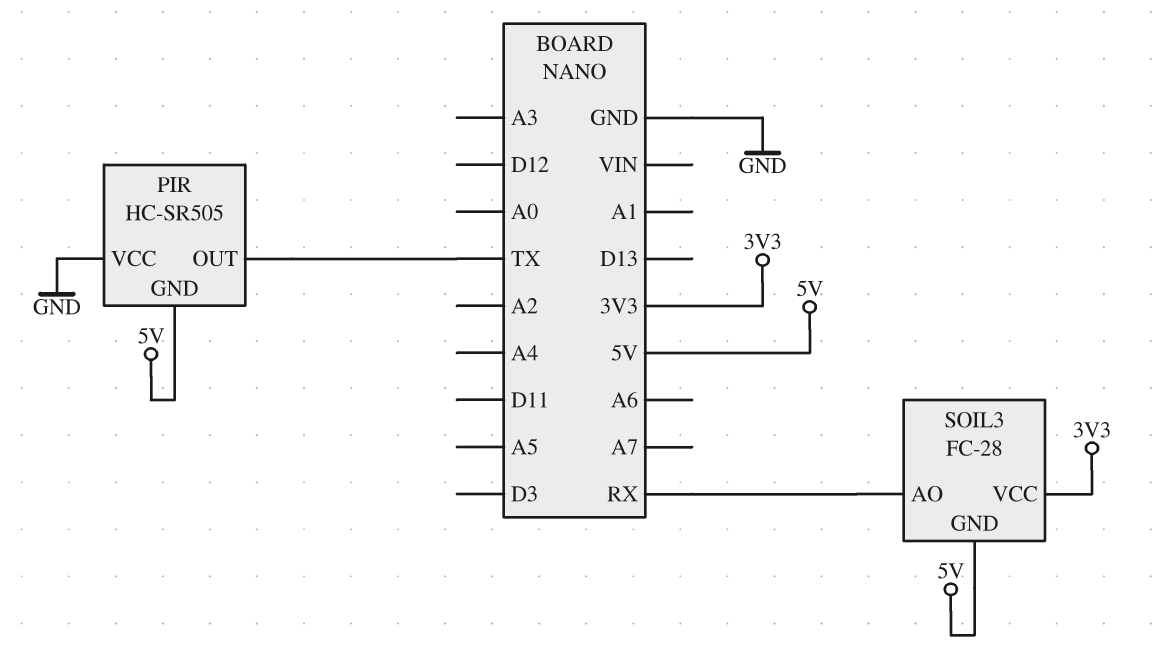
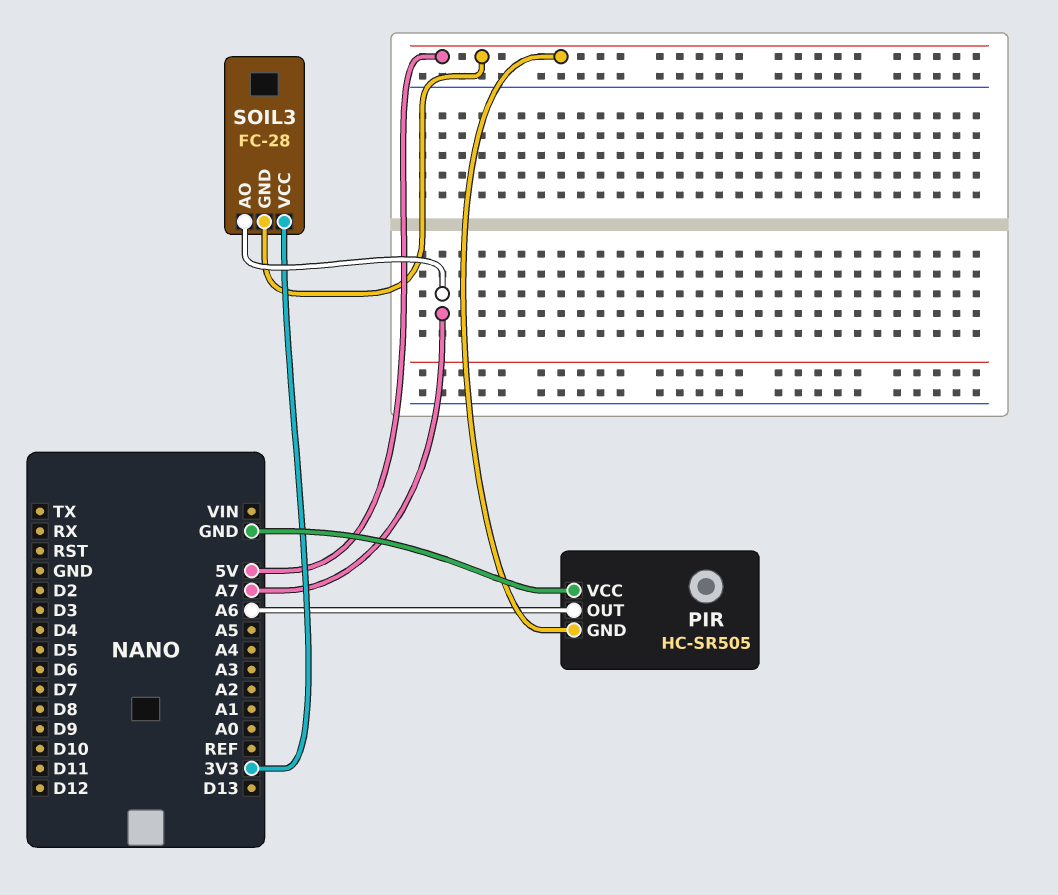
PIR pin OUT: TX -> A6
SOIL3 pin AO: RX -> A7

